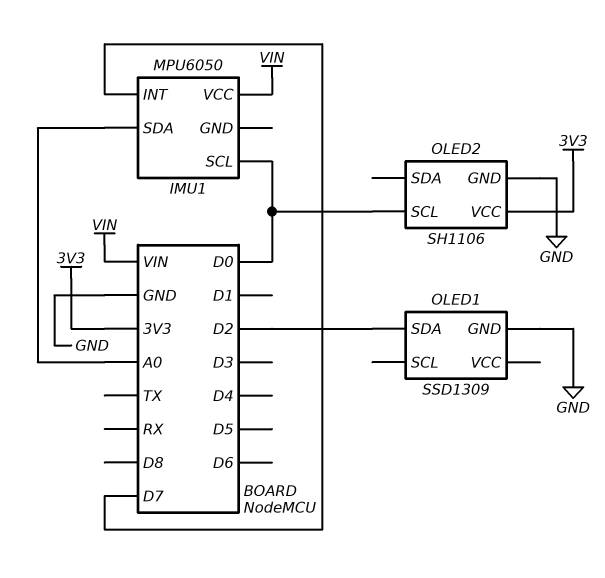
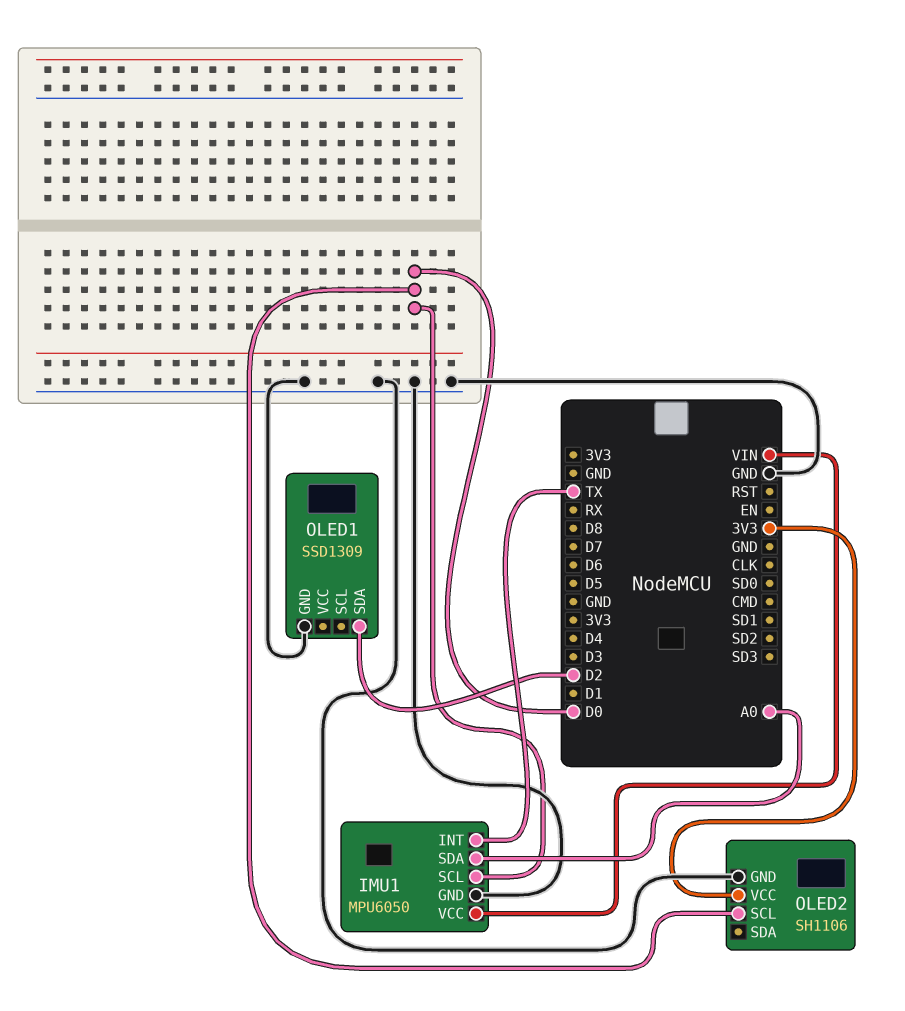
IMU1 pin GND: none -> GND
IMU1 pin INT: D7 -> TX

